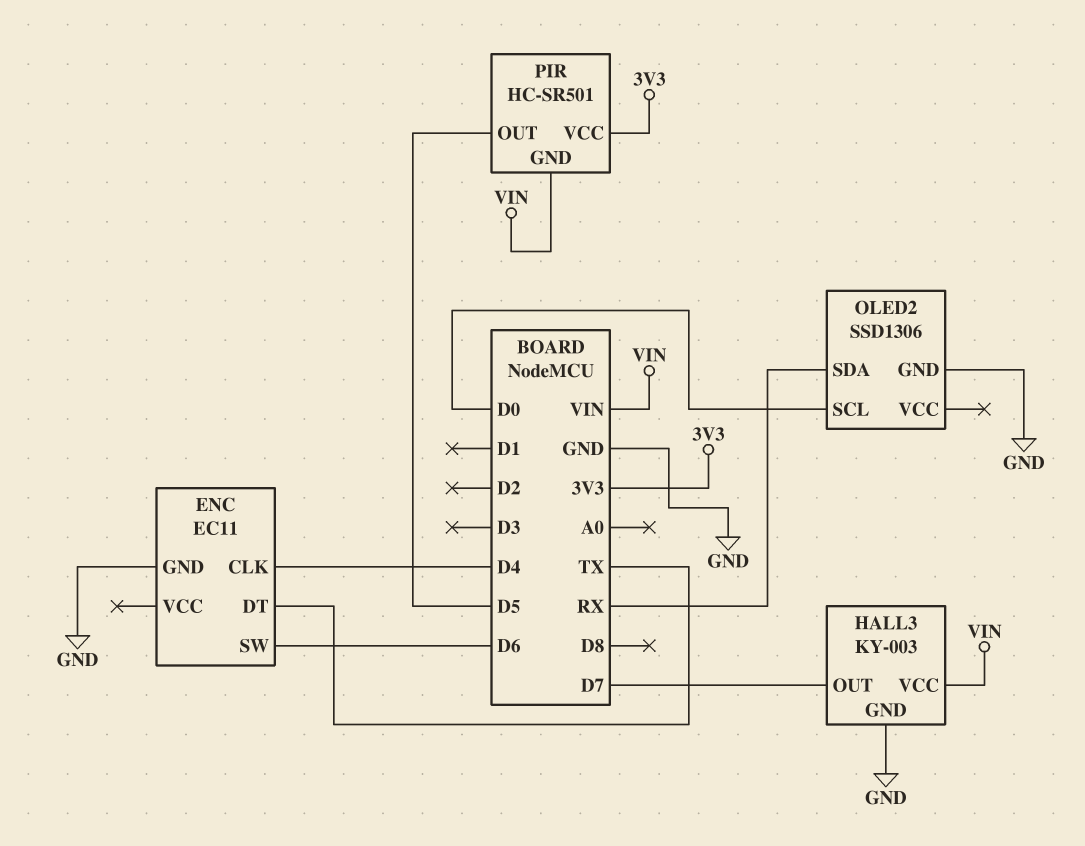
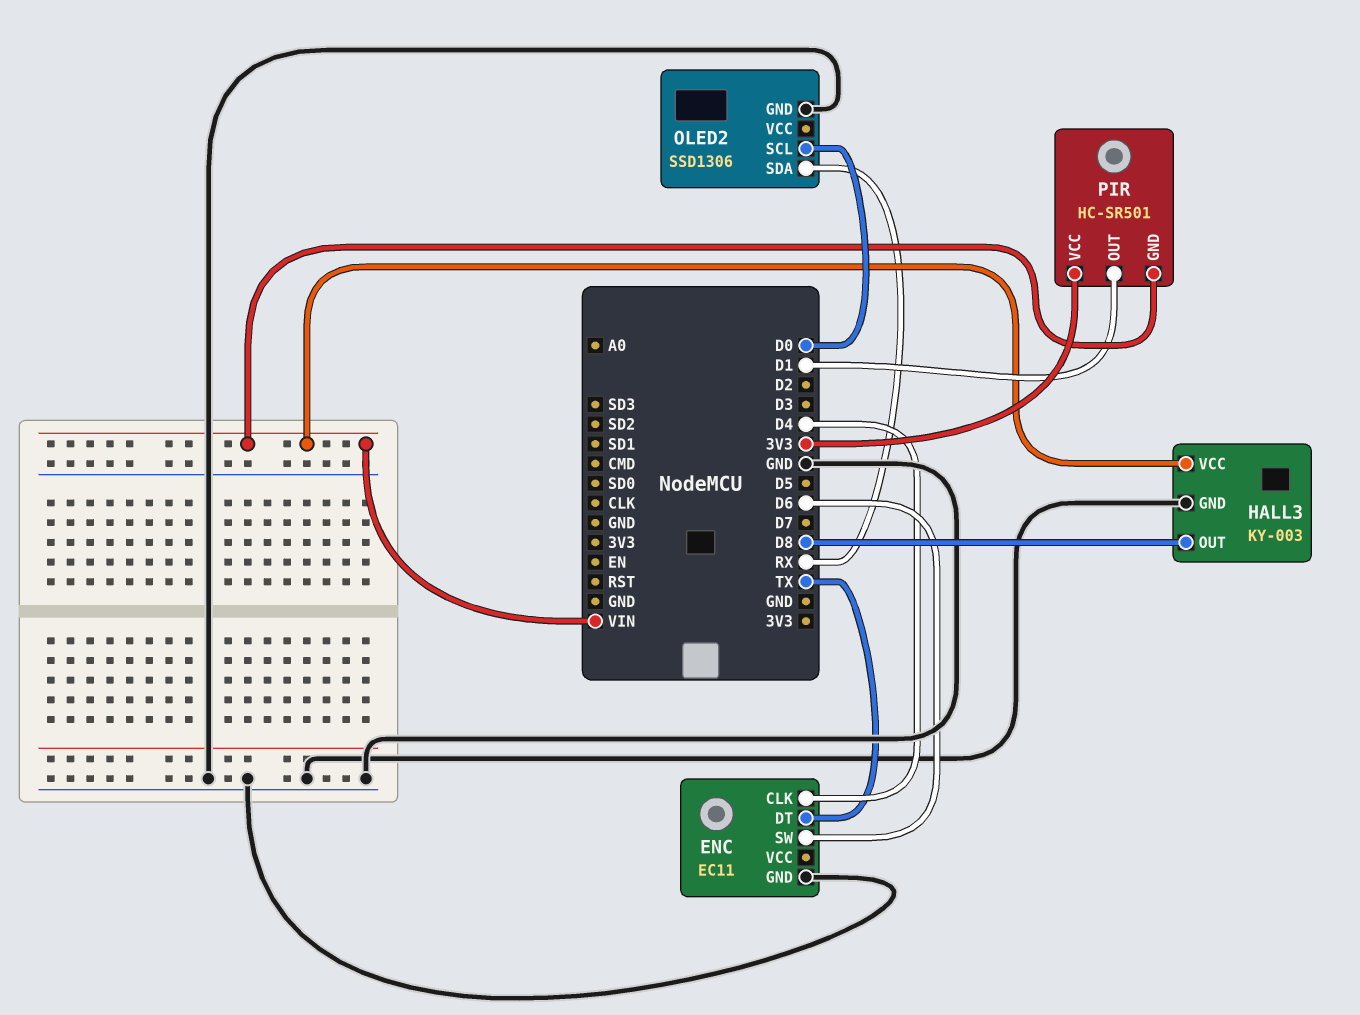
HALL3 pin OUT: D7 -> D8
PIR pin OUT: D5 -> D1

